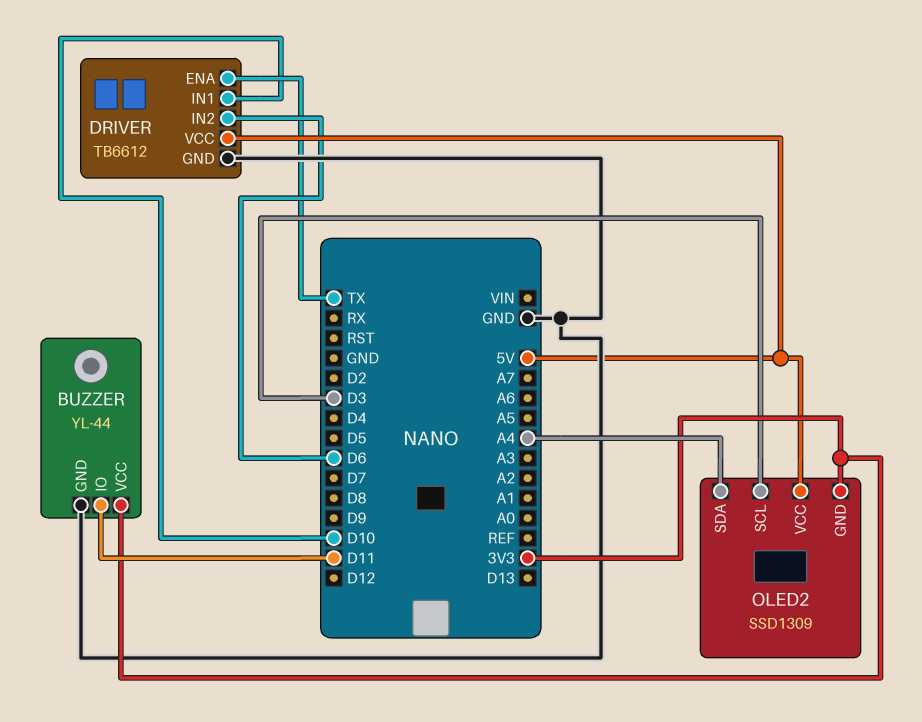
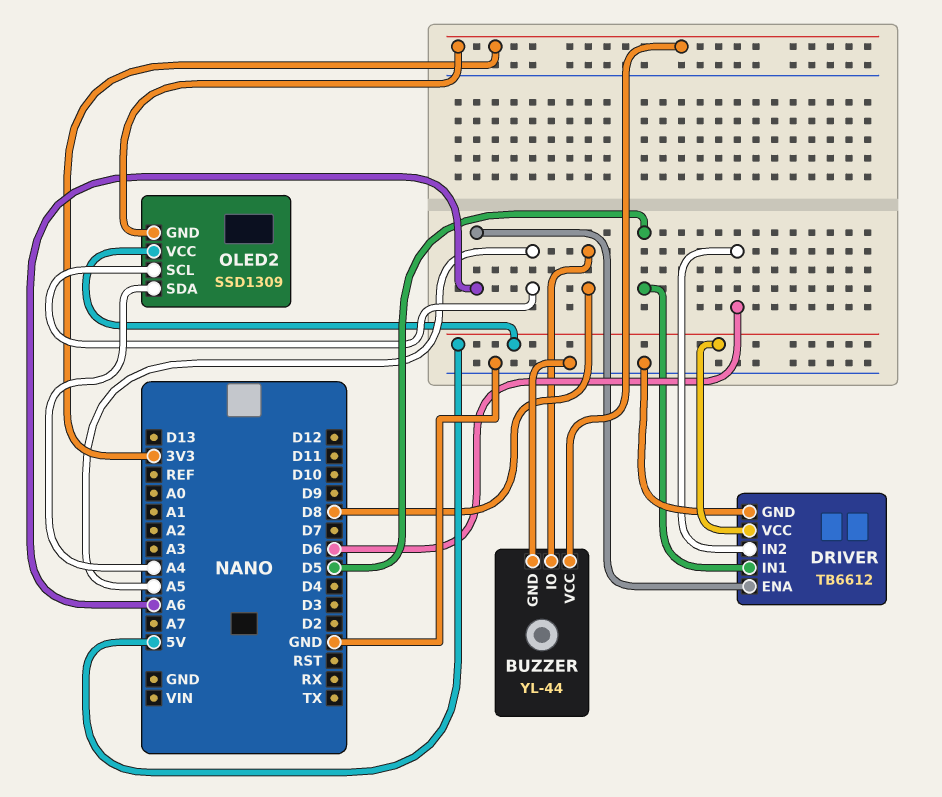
BUZZER pin IO: D11 -> D8
DRIVER pin ENA: TX -> A6
DRIVER pin IN1: D10 -> D5
OLED2 pin SCL: D3 -> A5

